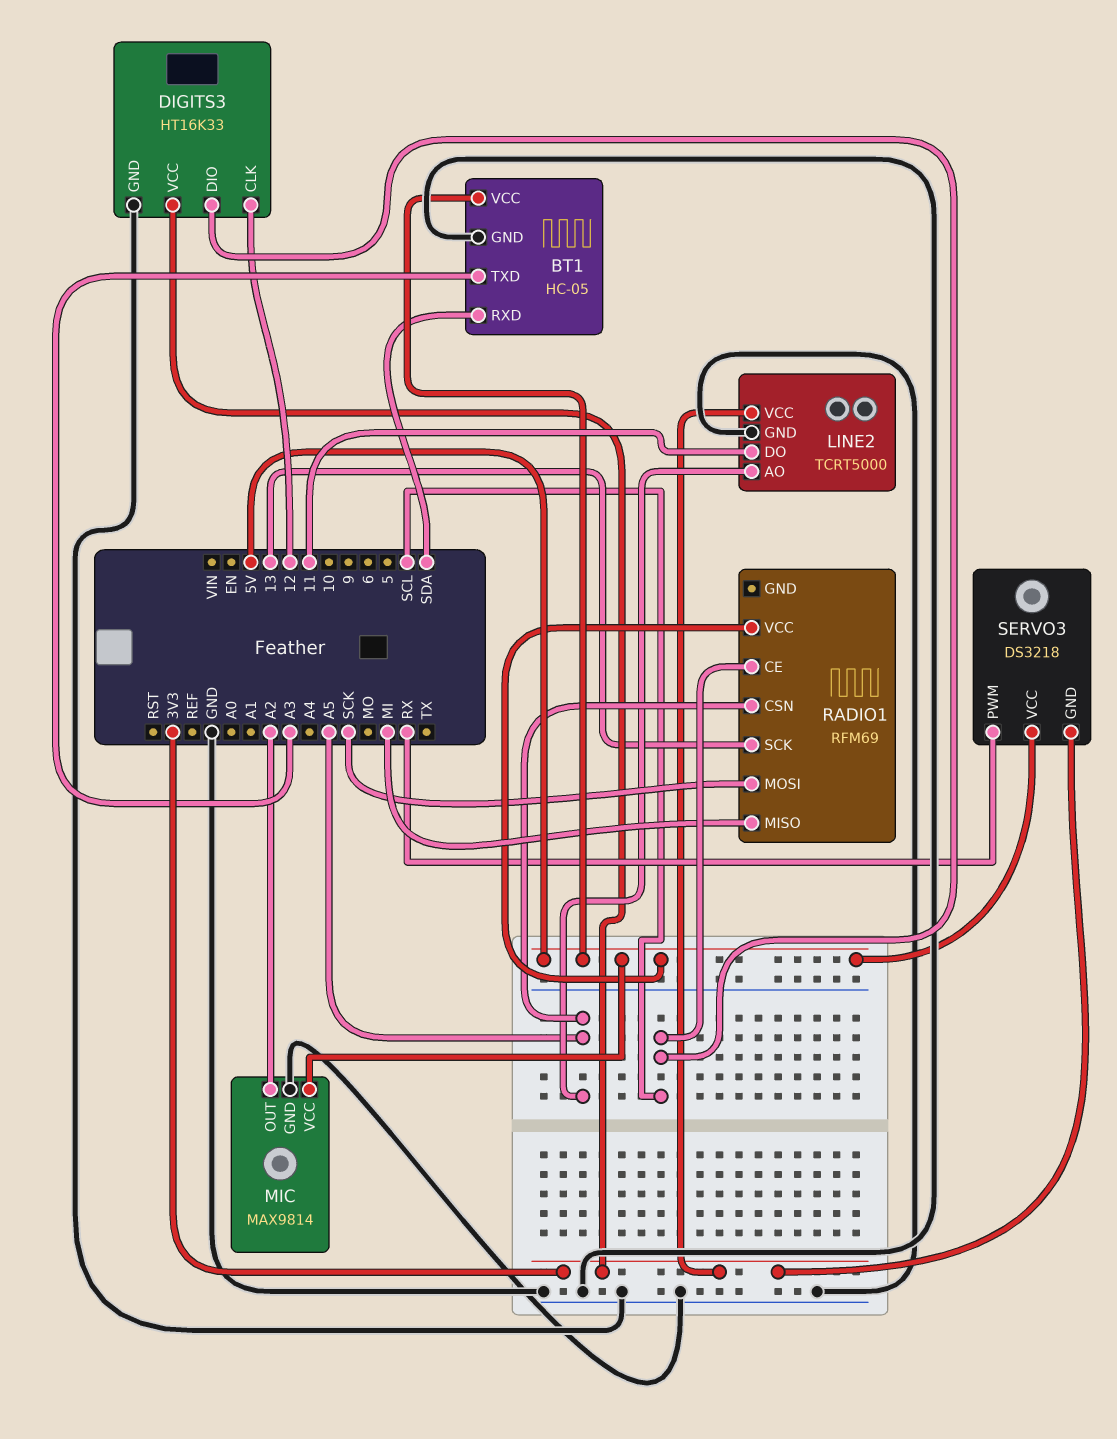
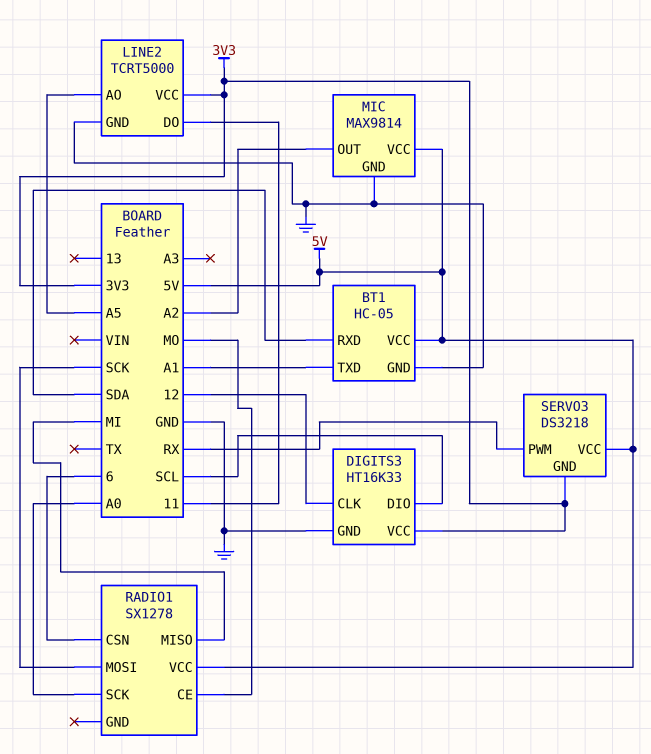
BT1 pin TXD: A3 -> A1
RADIO1: RFM69 -> SX1278
RADIO1 pin CE: SCL -> MO
RADIO1 pin CSN: A5 -> 6
RADIO1 pin SCK: 13 -> A0

